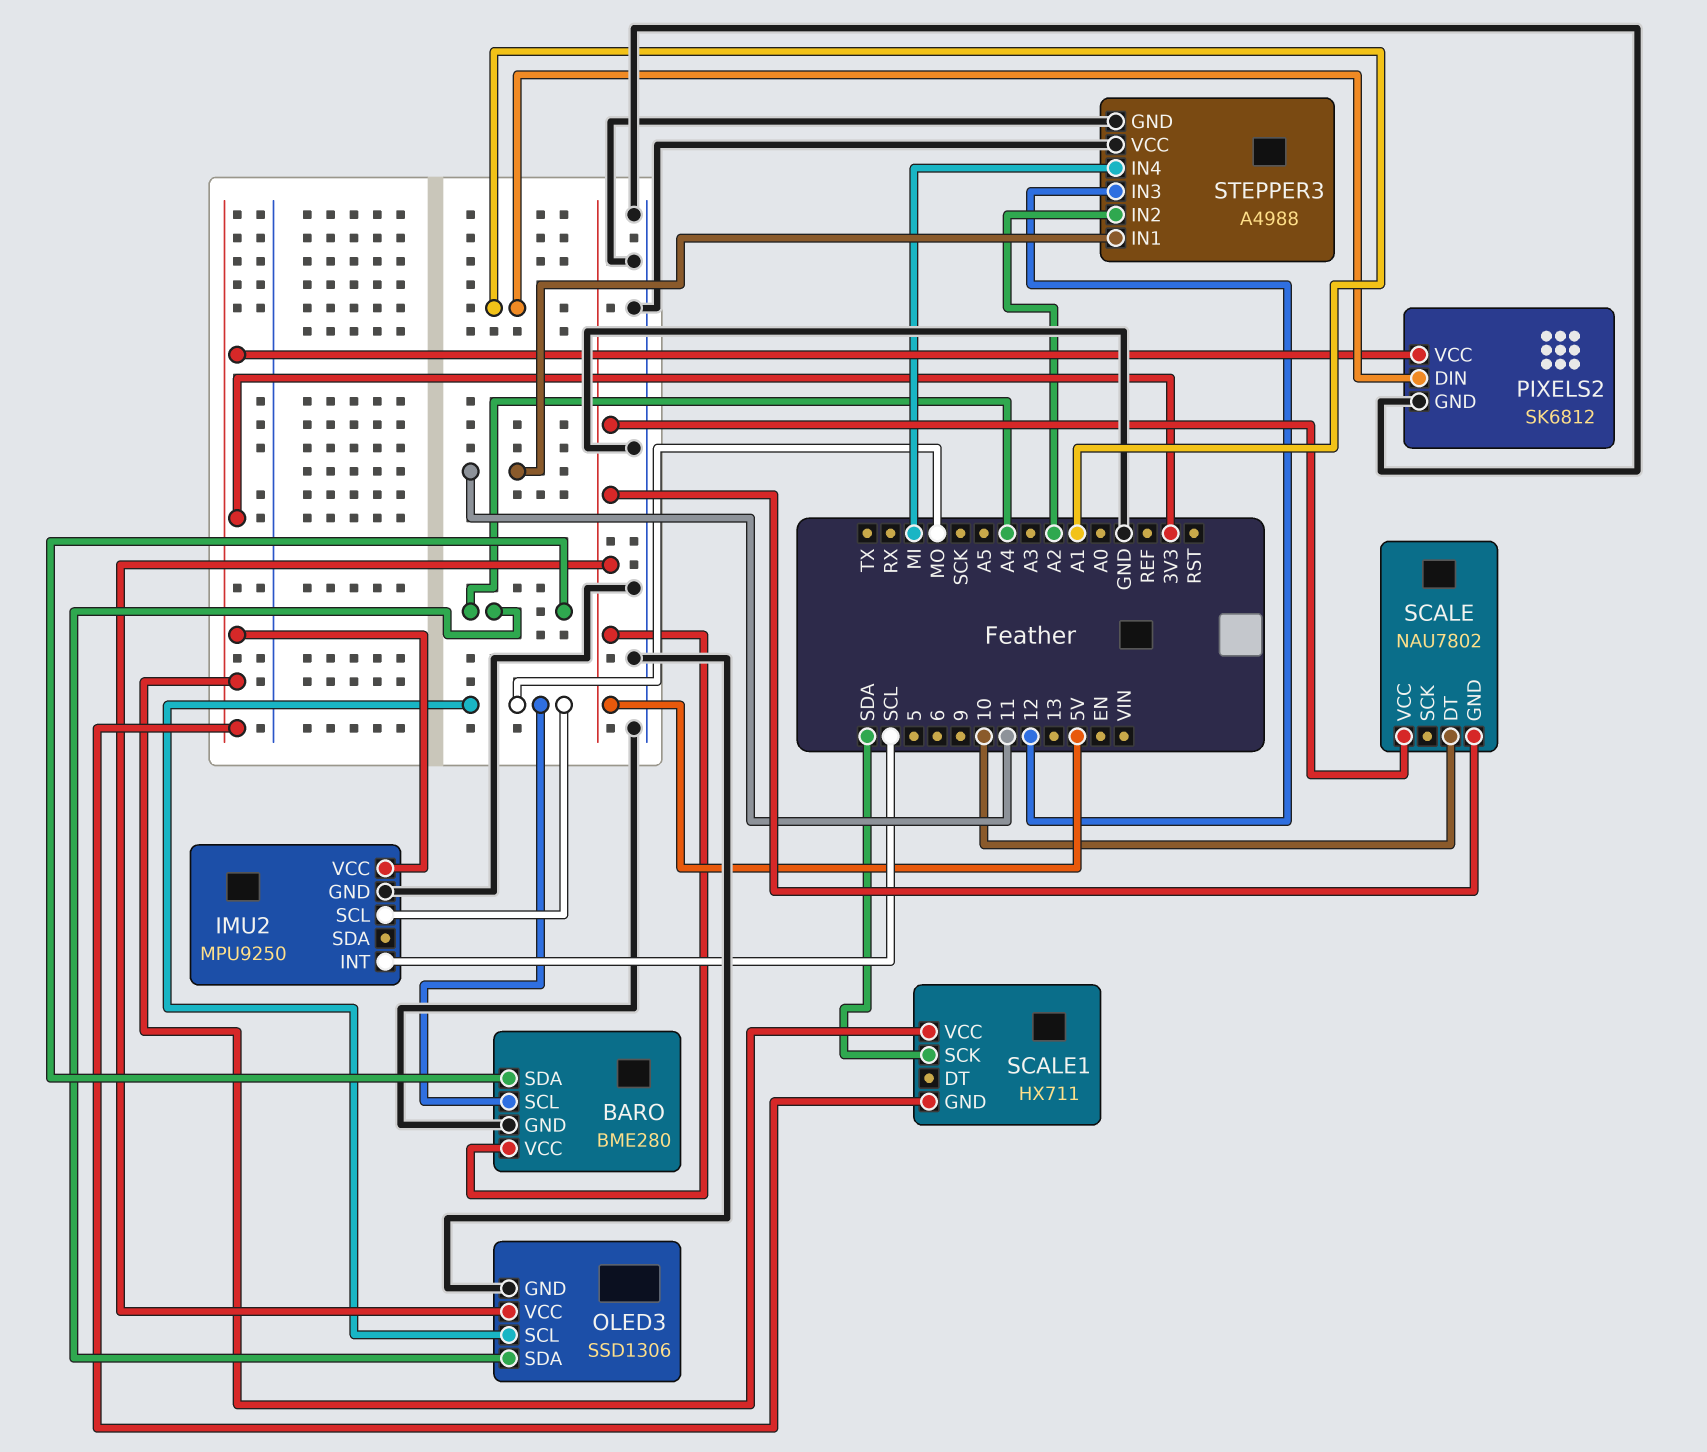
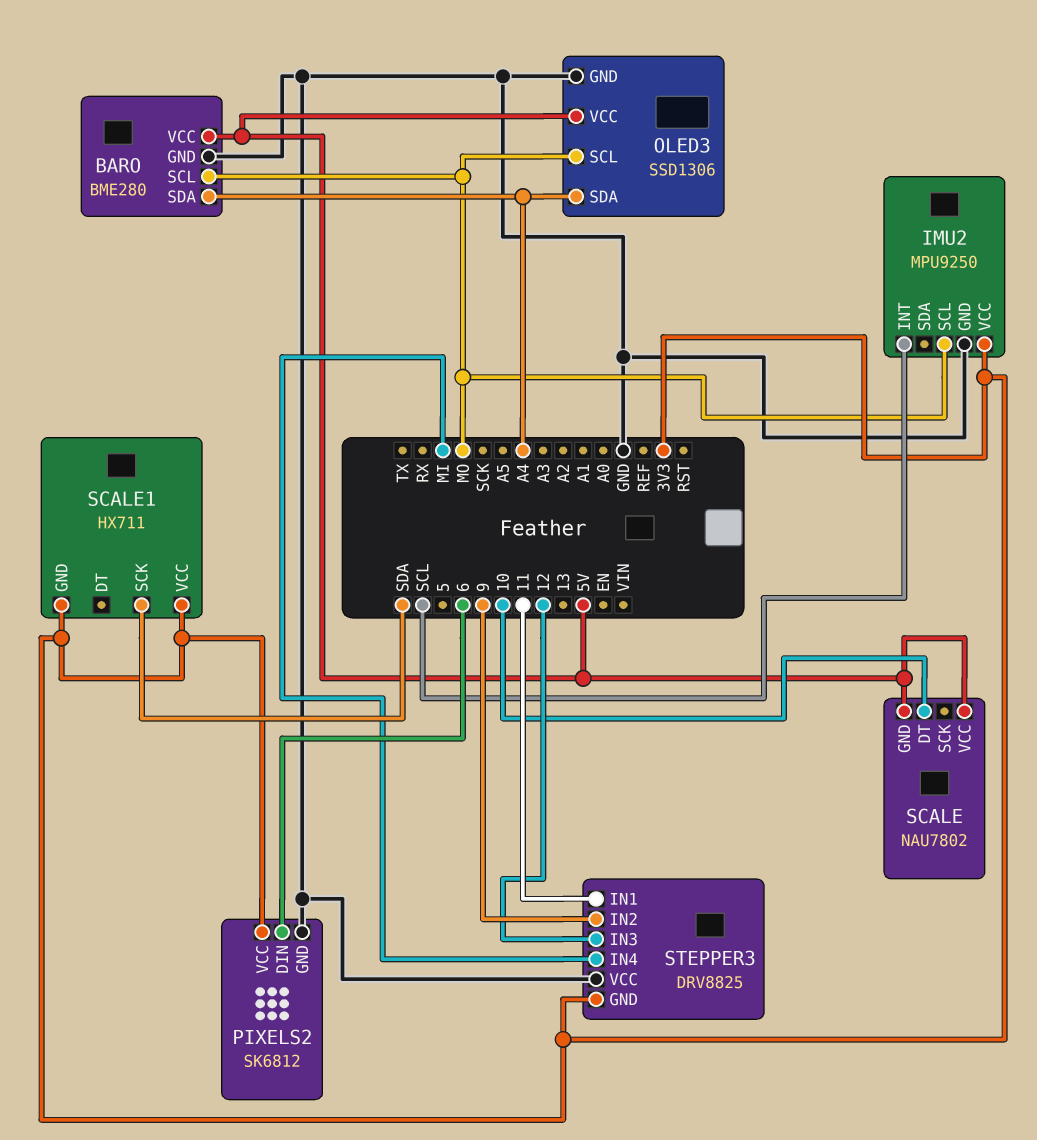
PIXELS2 pin DIN: A1 -> 6
STEPPER3: A4988 -> DRV8825
STEPPER3 pin GND: GND -> 3V3
STEPPER3 pin IN2: A2 -> 9

